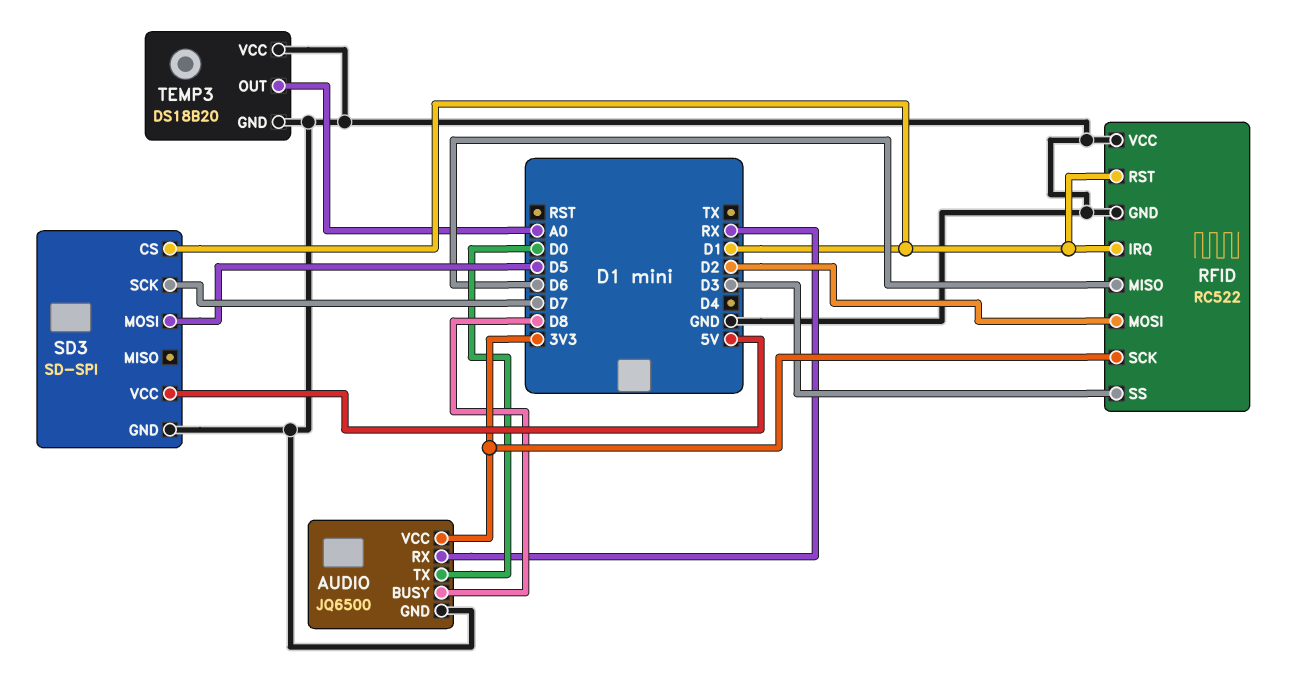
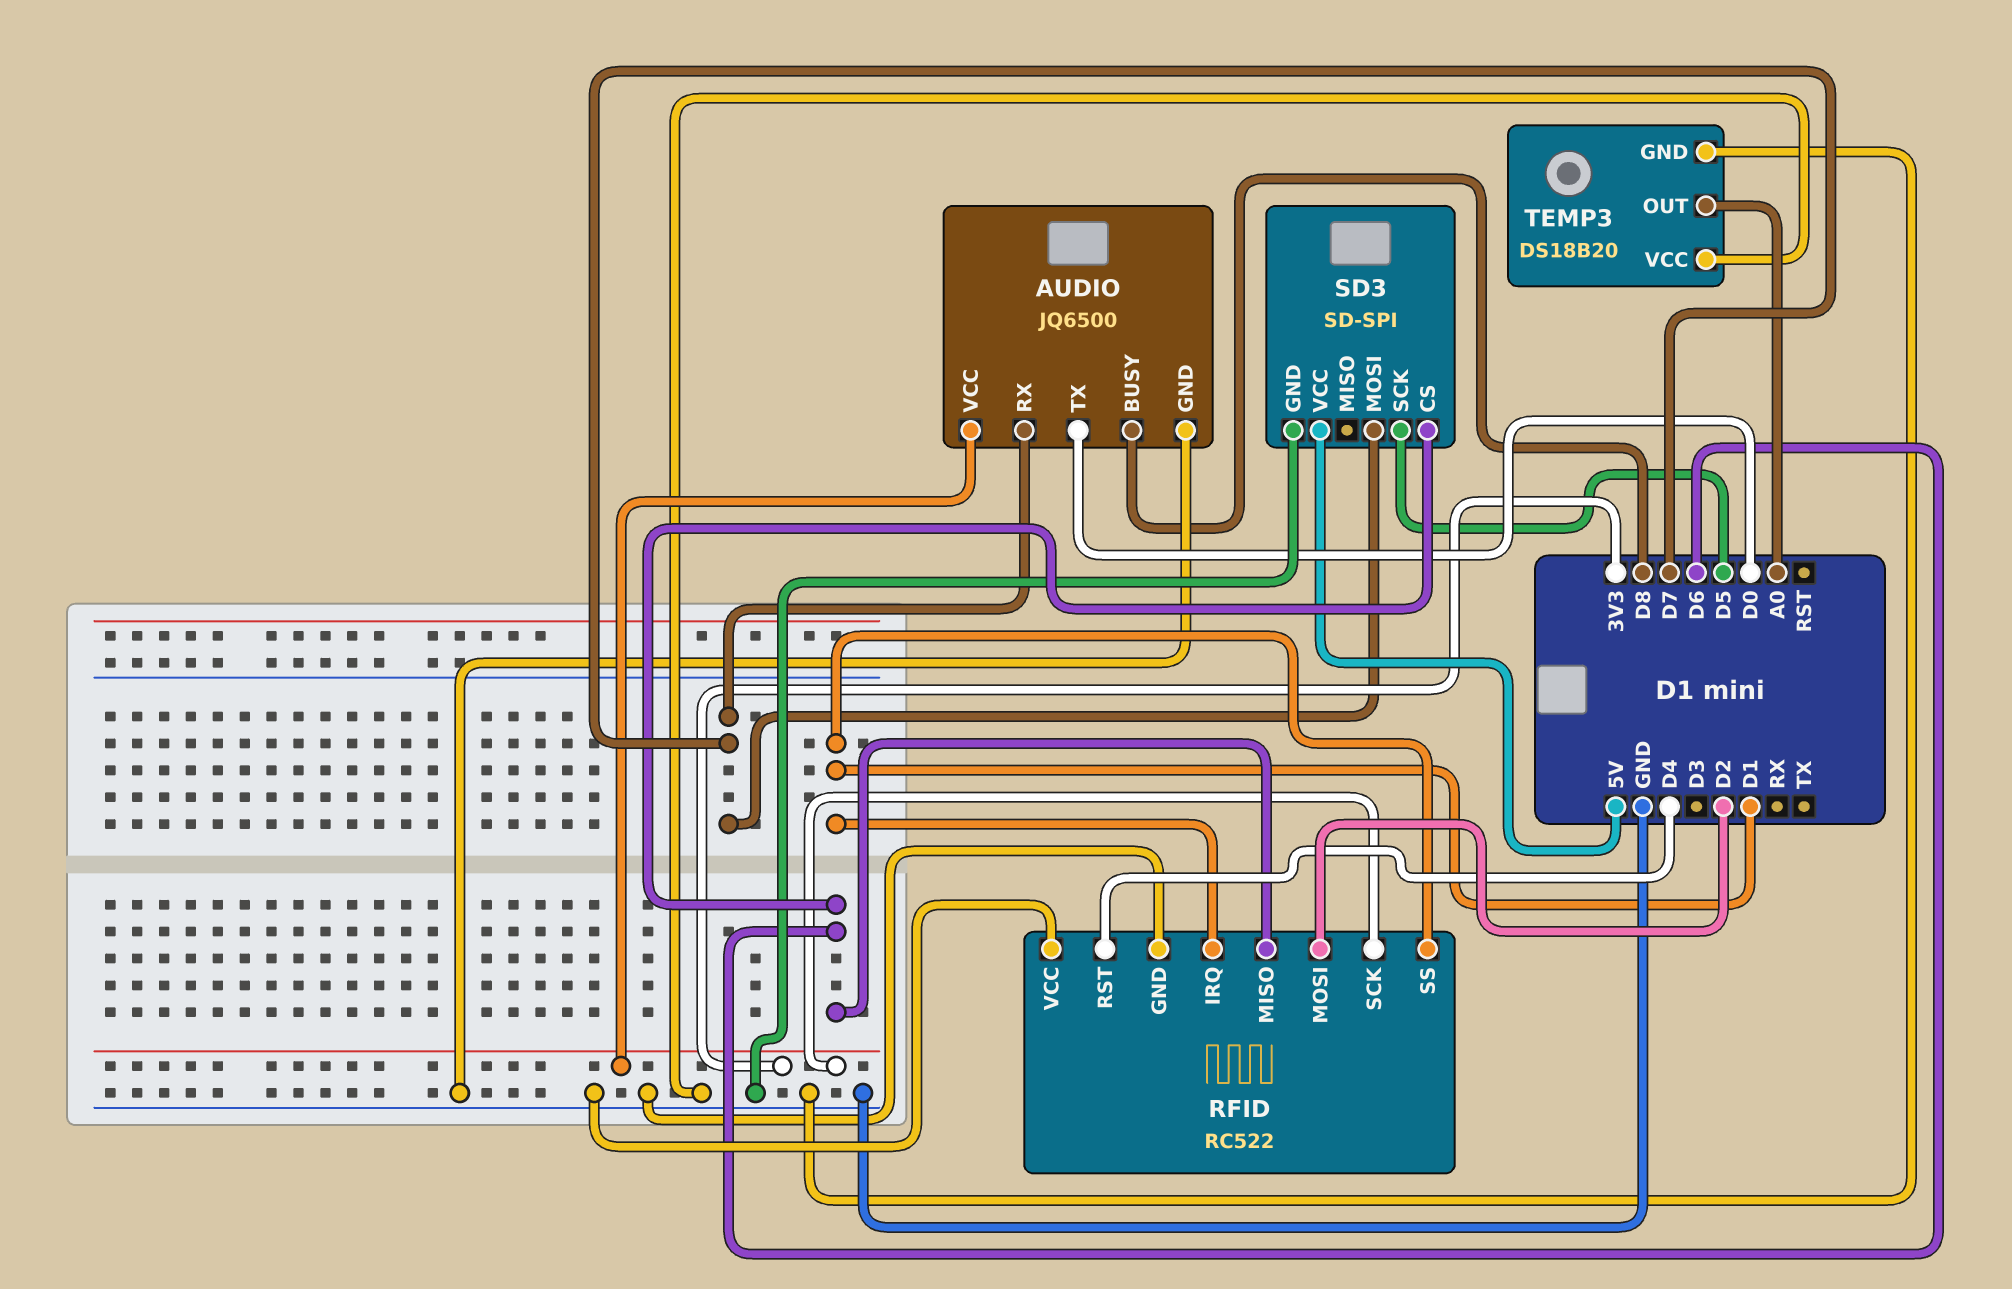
AUDIO pin RX: RX -> D7
RFID pin RST: D1 -> D4
RFID pin SS: D3 -> D1
SD3 pin CS: D1 -> D6
SD3 pin MOSI: D5 -> D7
SD3 pin SCK: D7 -> D5

